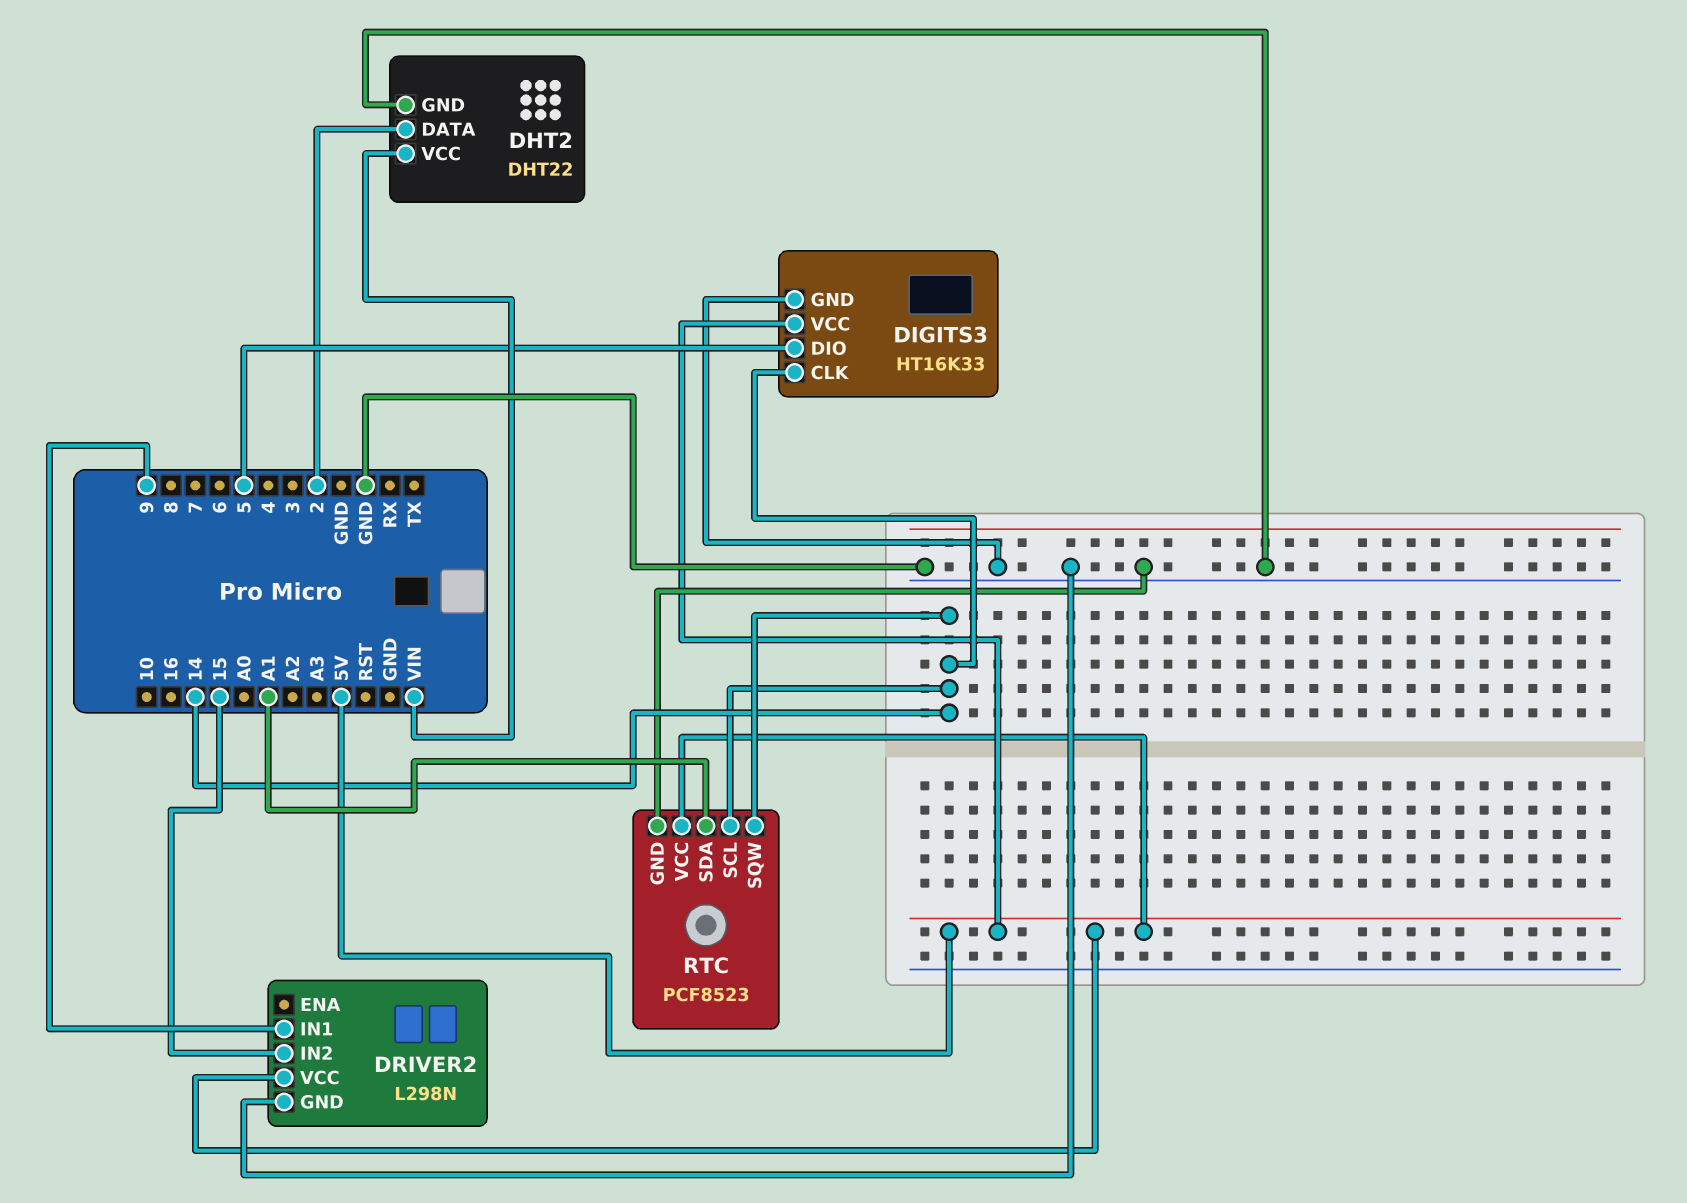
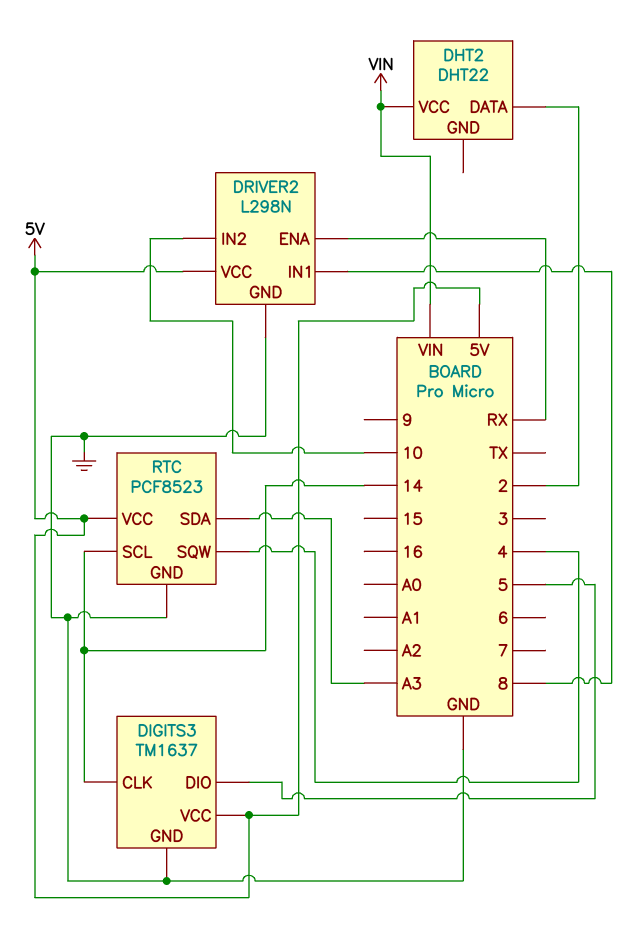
DHT2 pin GND: GND -> none
DIGITS3: HT16K33 -> TM1637
DRIVER2 pin ENA: none -> RX
DRIVER2 pin IN1: 9 -> 8
DRIVER2 pin IN2: 15 -> 10
RTC pin SDA: A1 -> A3
RTC pin SQW: 14 -> 4

